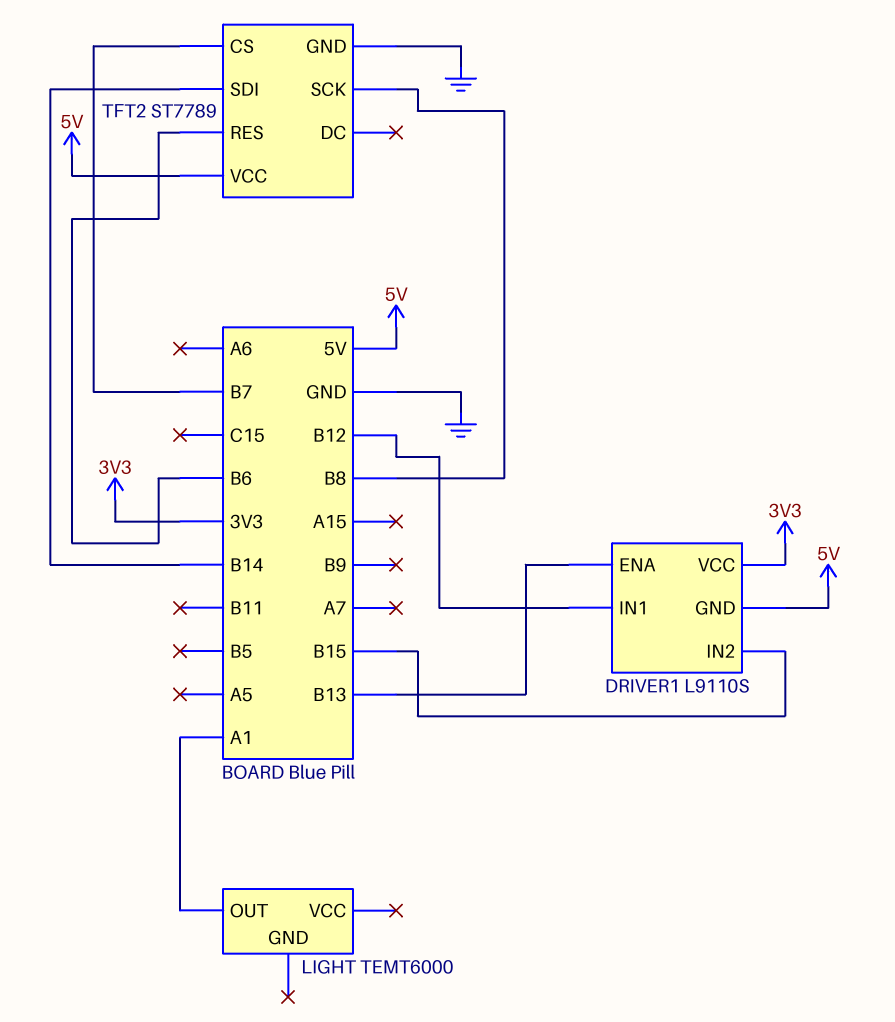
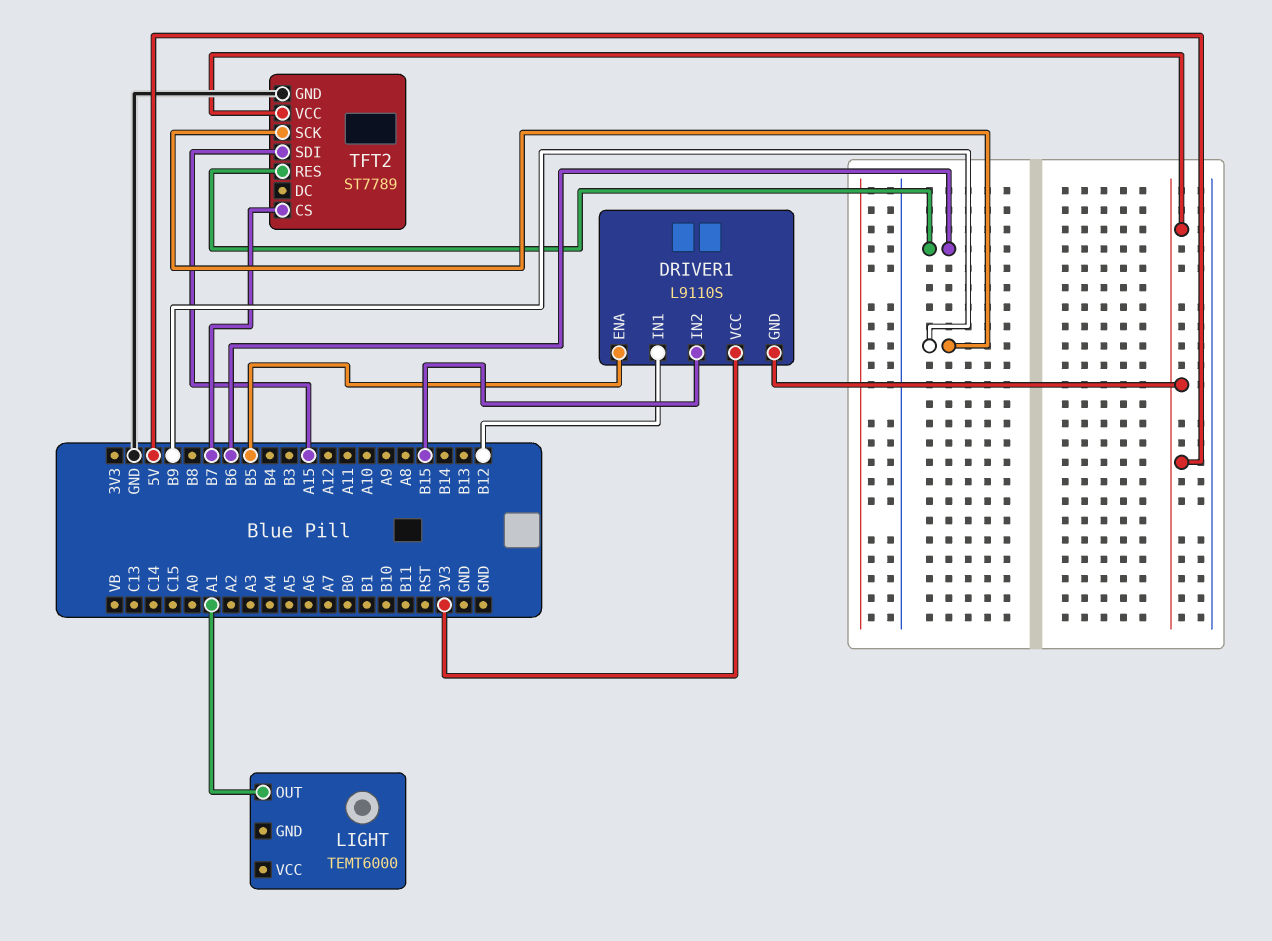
DRIVER1 pin ENA: B13 -> B5
TFT2 pin SCK: B8 -> B9
TFT2 pin SDI: B14 -> A15

